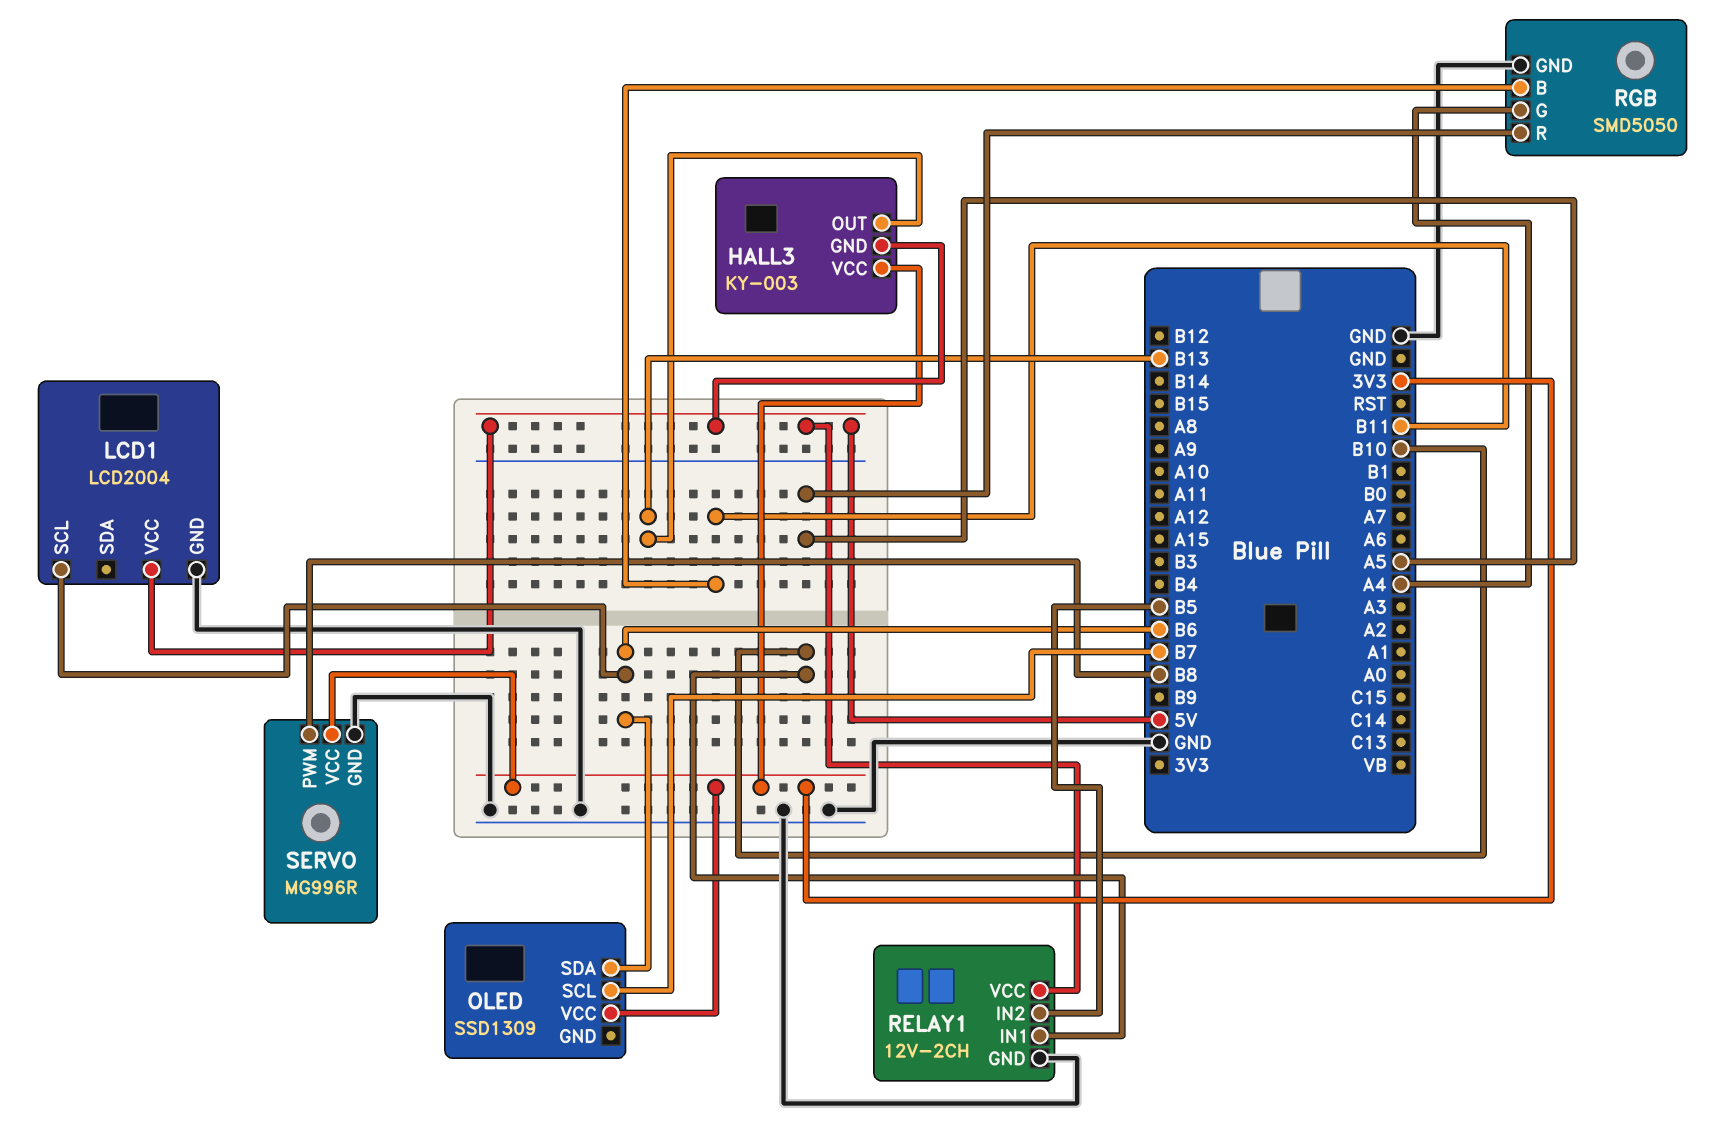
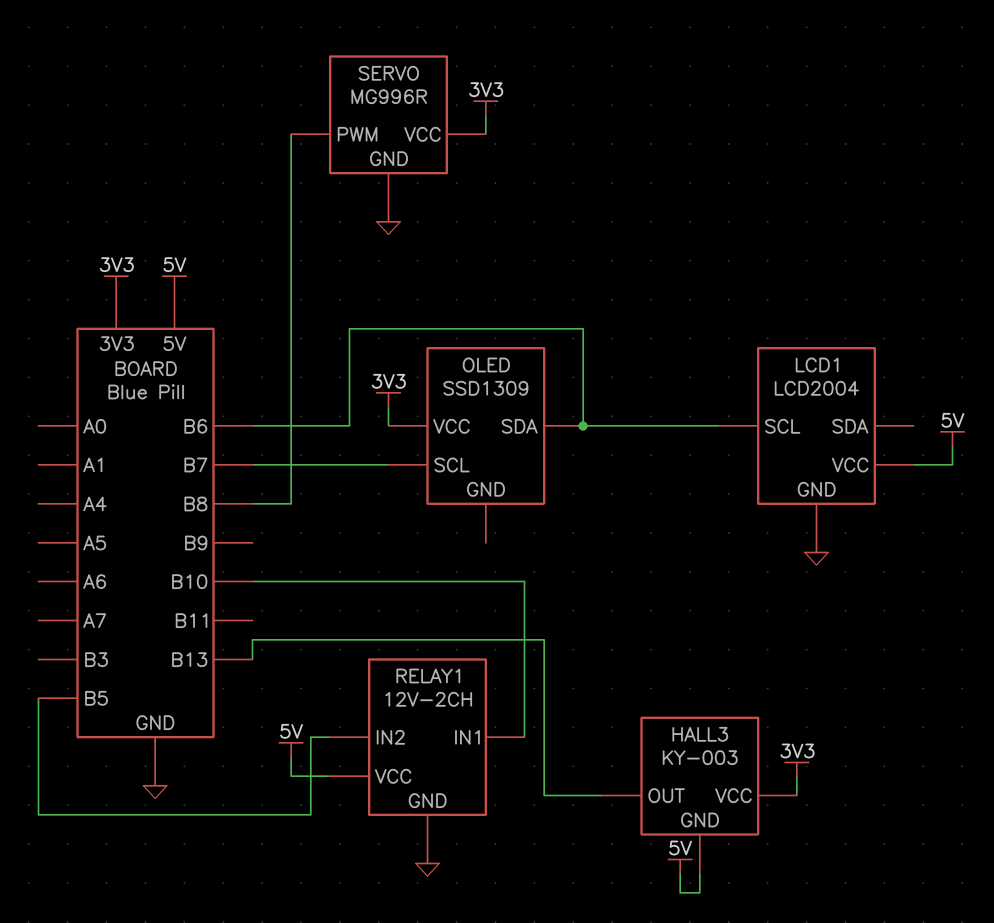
RGB: SMD5050 -> none
RGB pin B: B11 -> none
RGB pin G: A4 -> none
RGB pin GND: GND -> none
RGB pin R: A5 -> none

